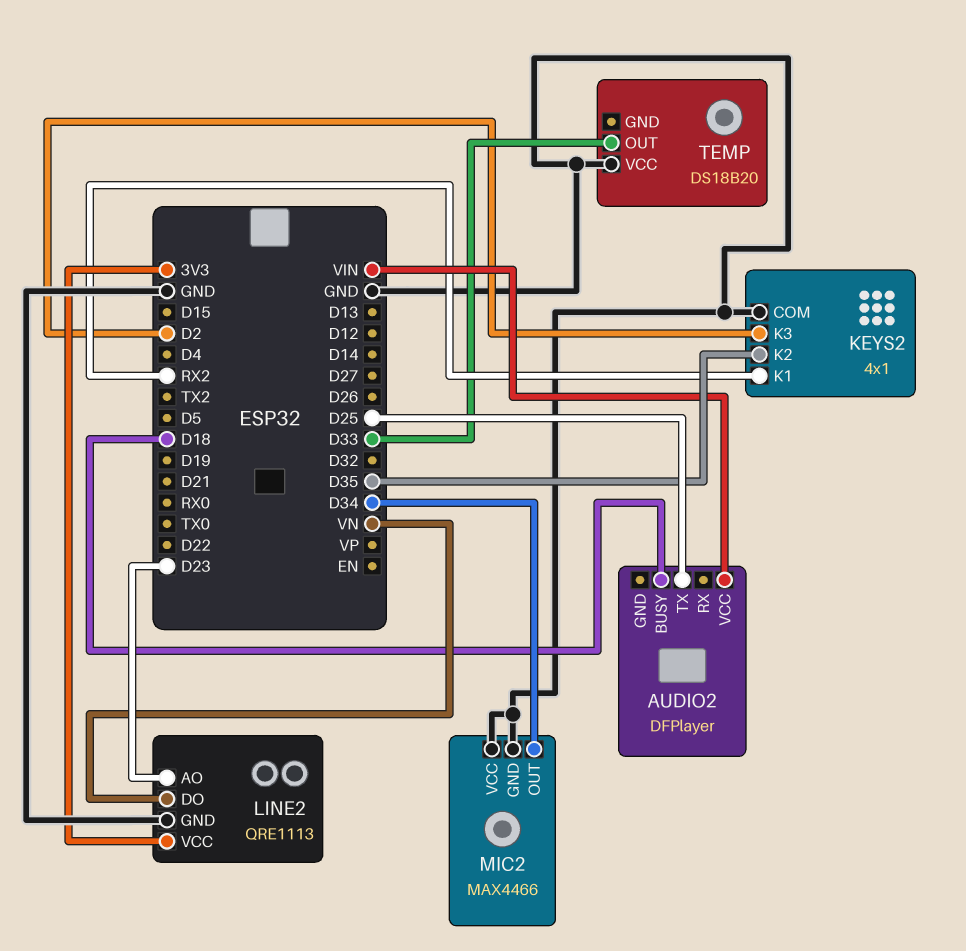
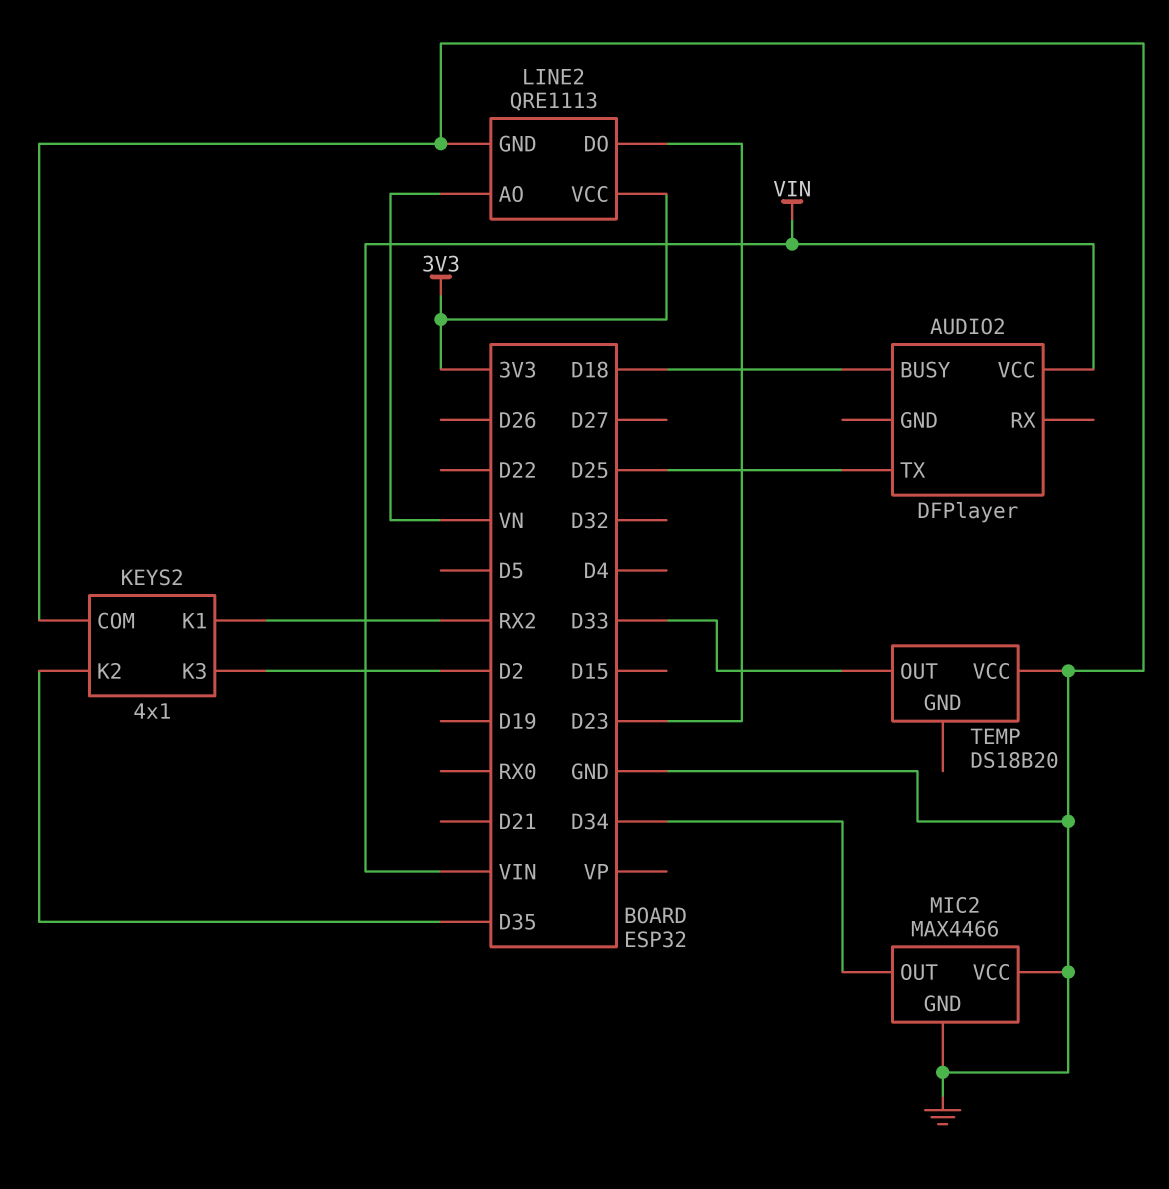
LINE2 pin AO: D23 -> VN
LINE2 pin DO: VN -> D23

